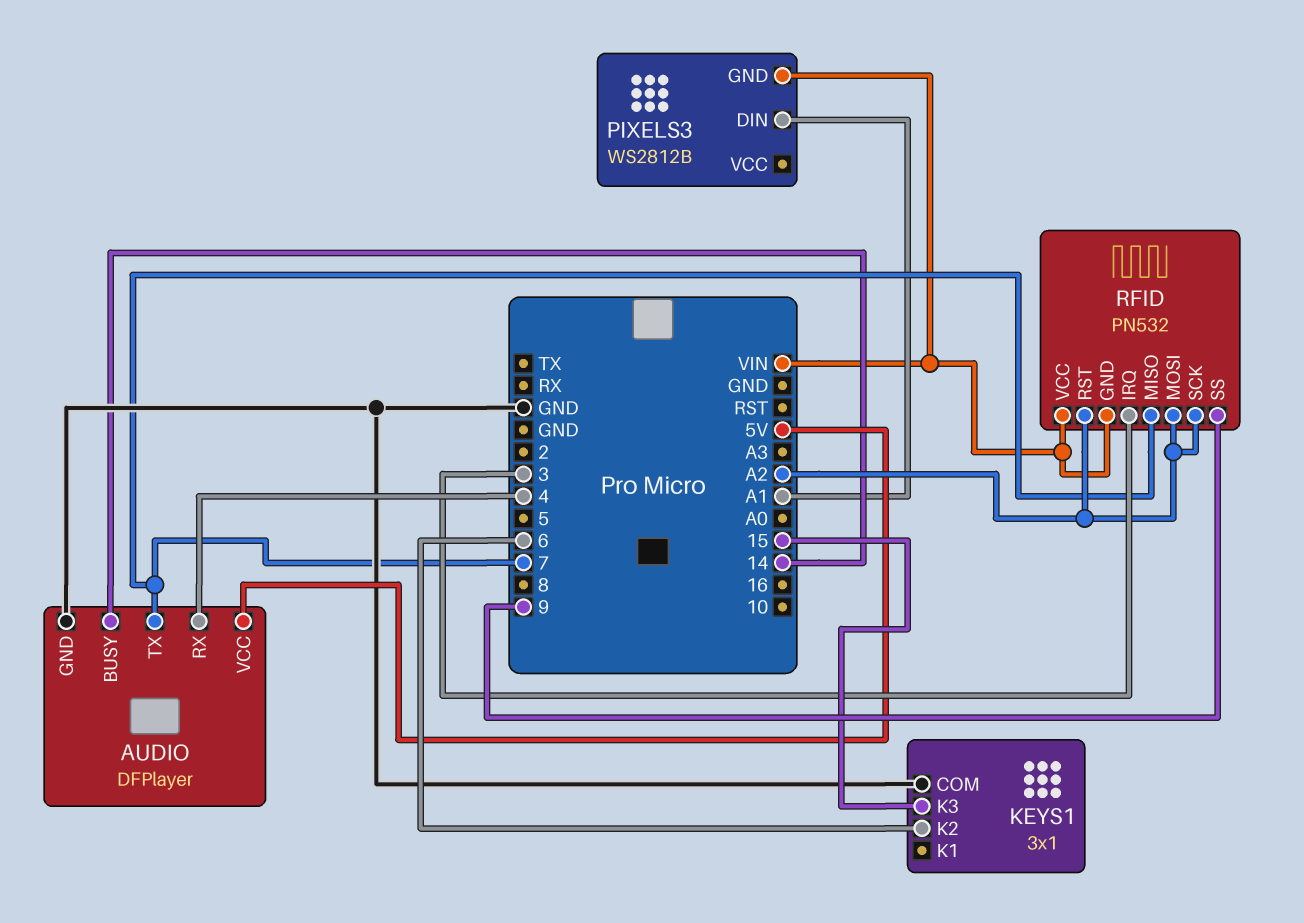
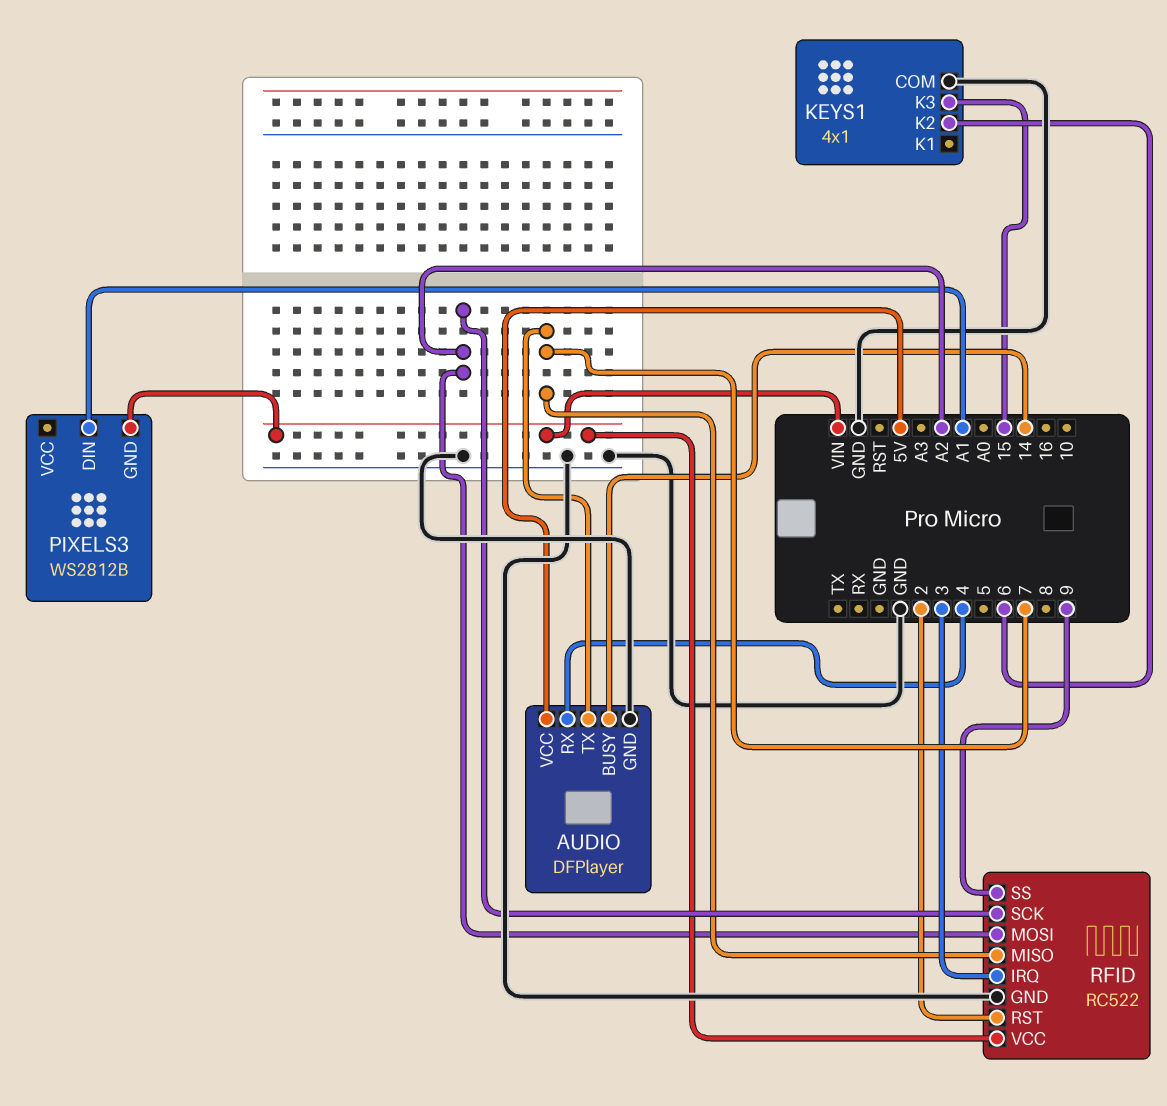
KEYS1: 3x1 -> 4x1
RFID: PN532 -> RC522
RFID pin GND: VIN -> GND
RFID pin RST: A2 -> 2

